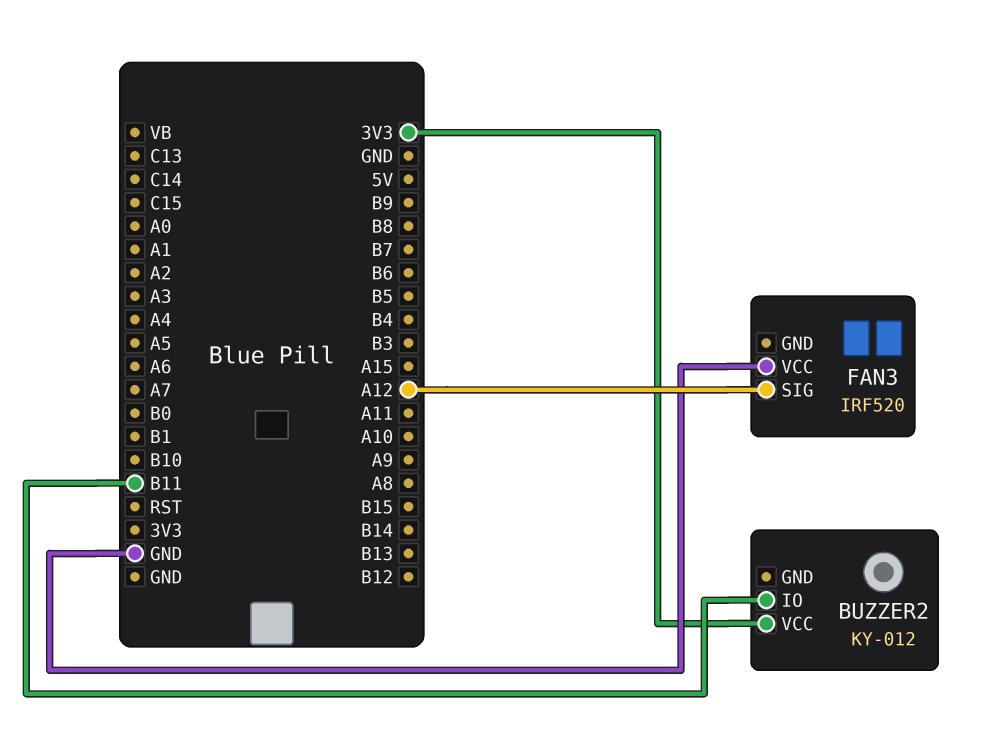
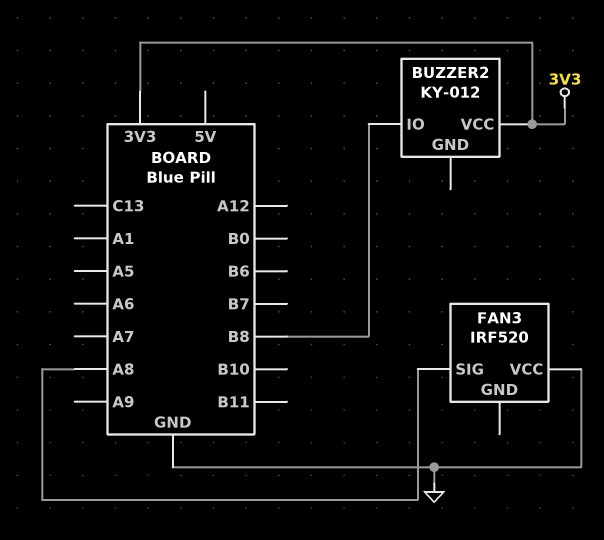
BUZZER2 pin IO: B11 -> B8
FAN3 pin SIG: A12 -> A8

